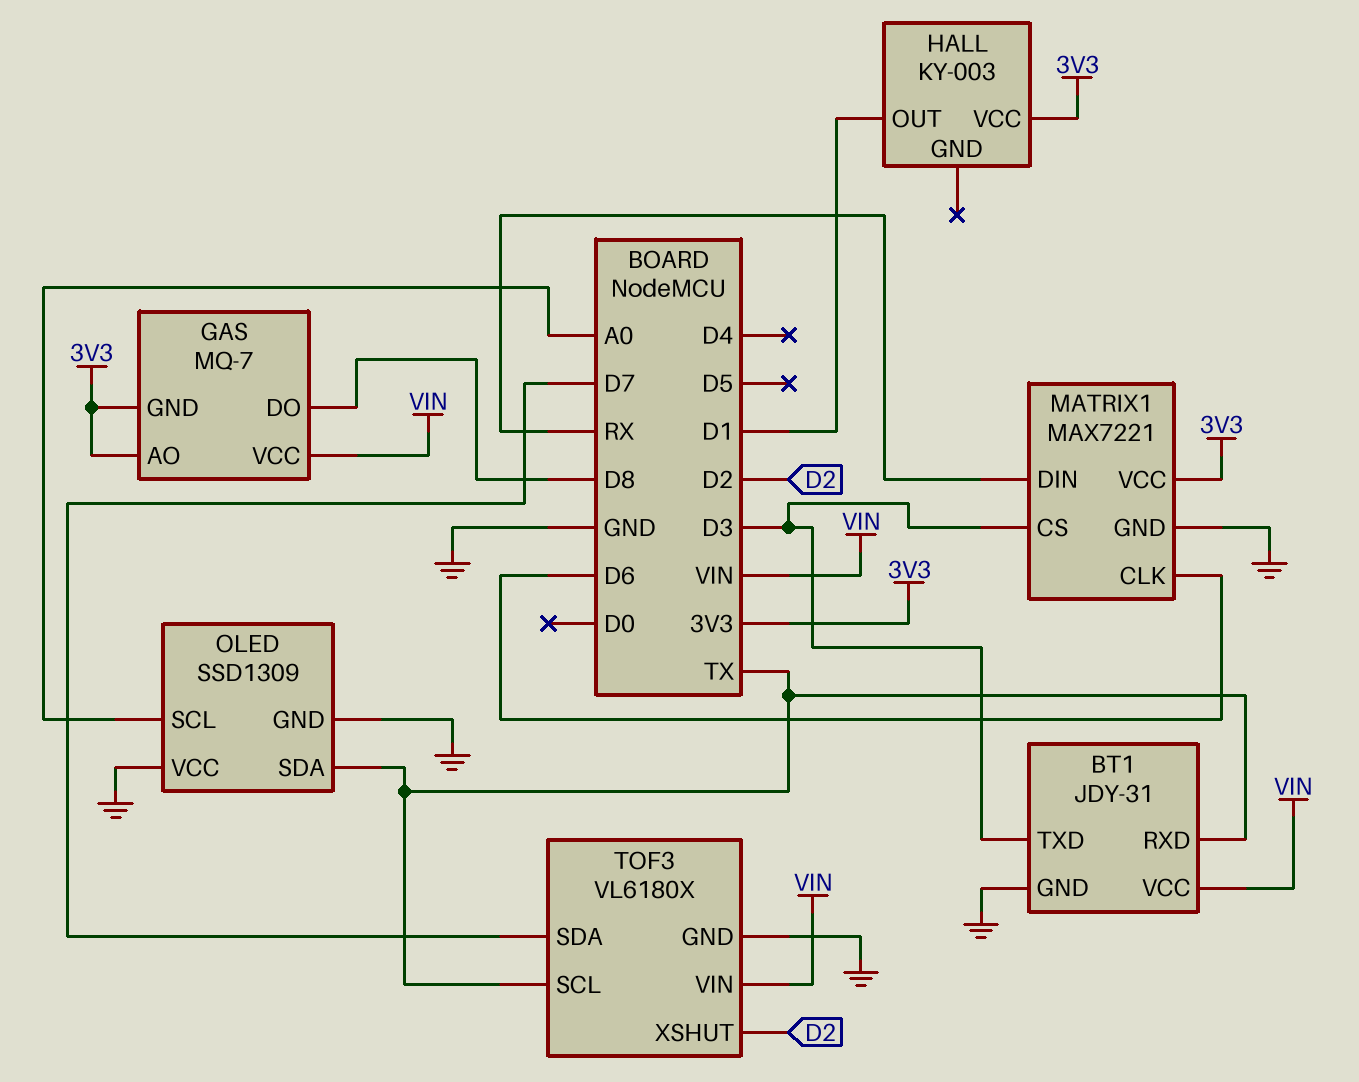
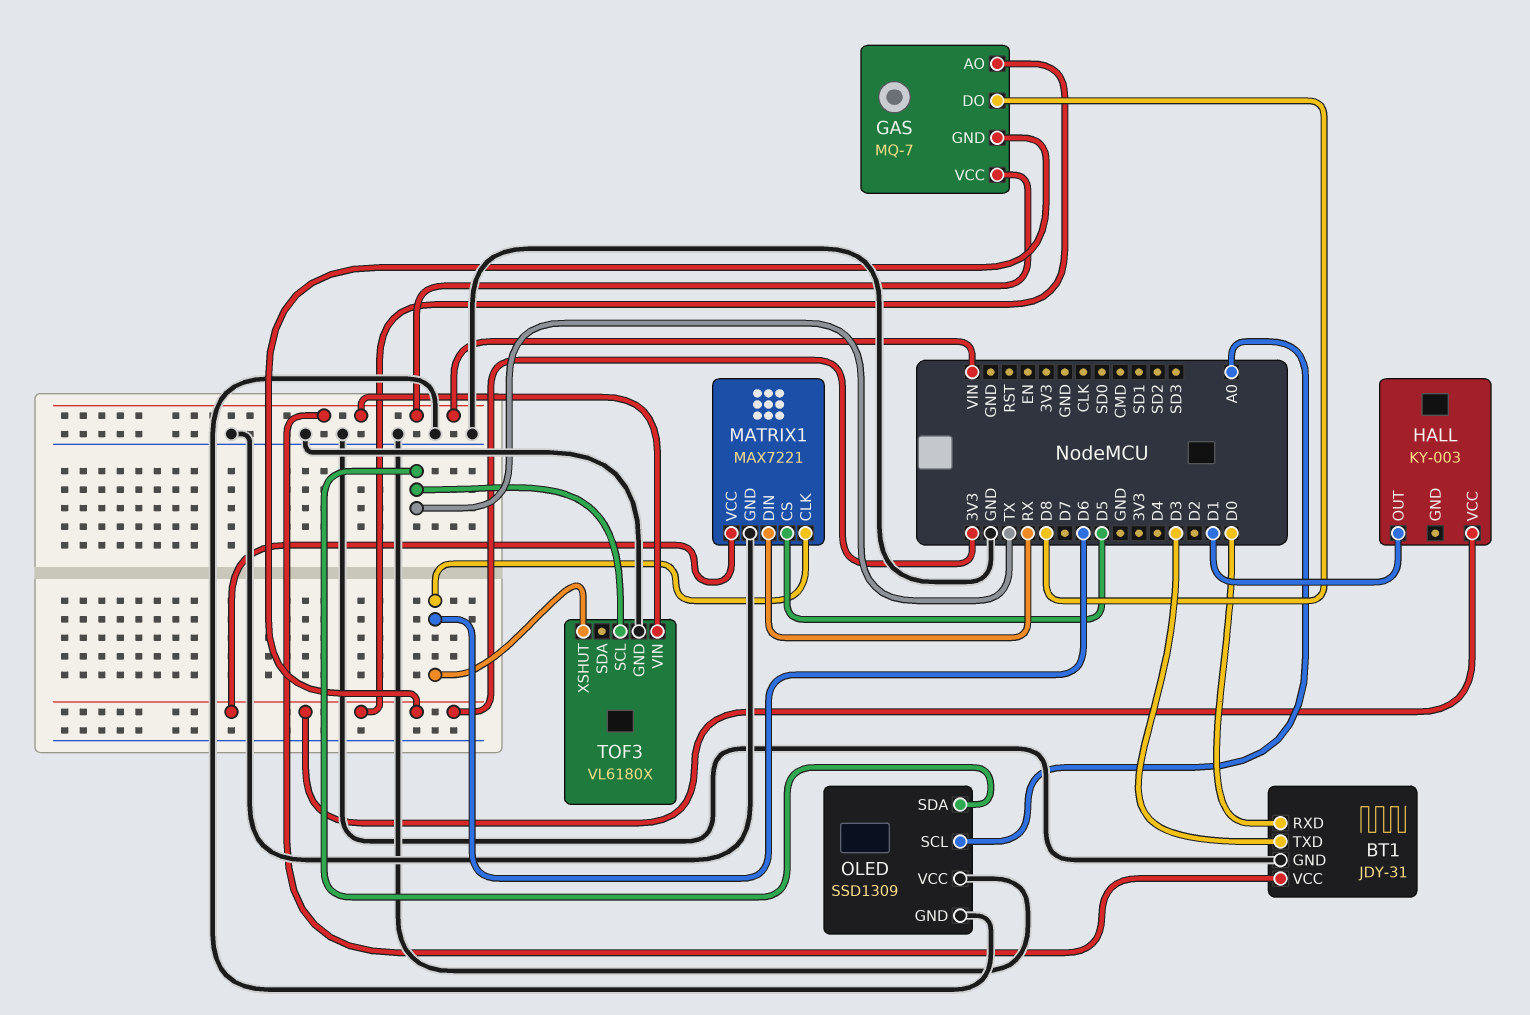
BT1 pin RXD: TX -> D0
MATRIX1 pin CS: D3 -> D5
TOF3 pin SDA: D7 -> none
TOF3 pin XSHUT: D2 -> D6

